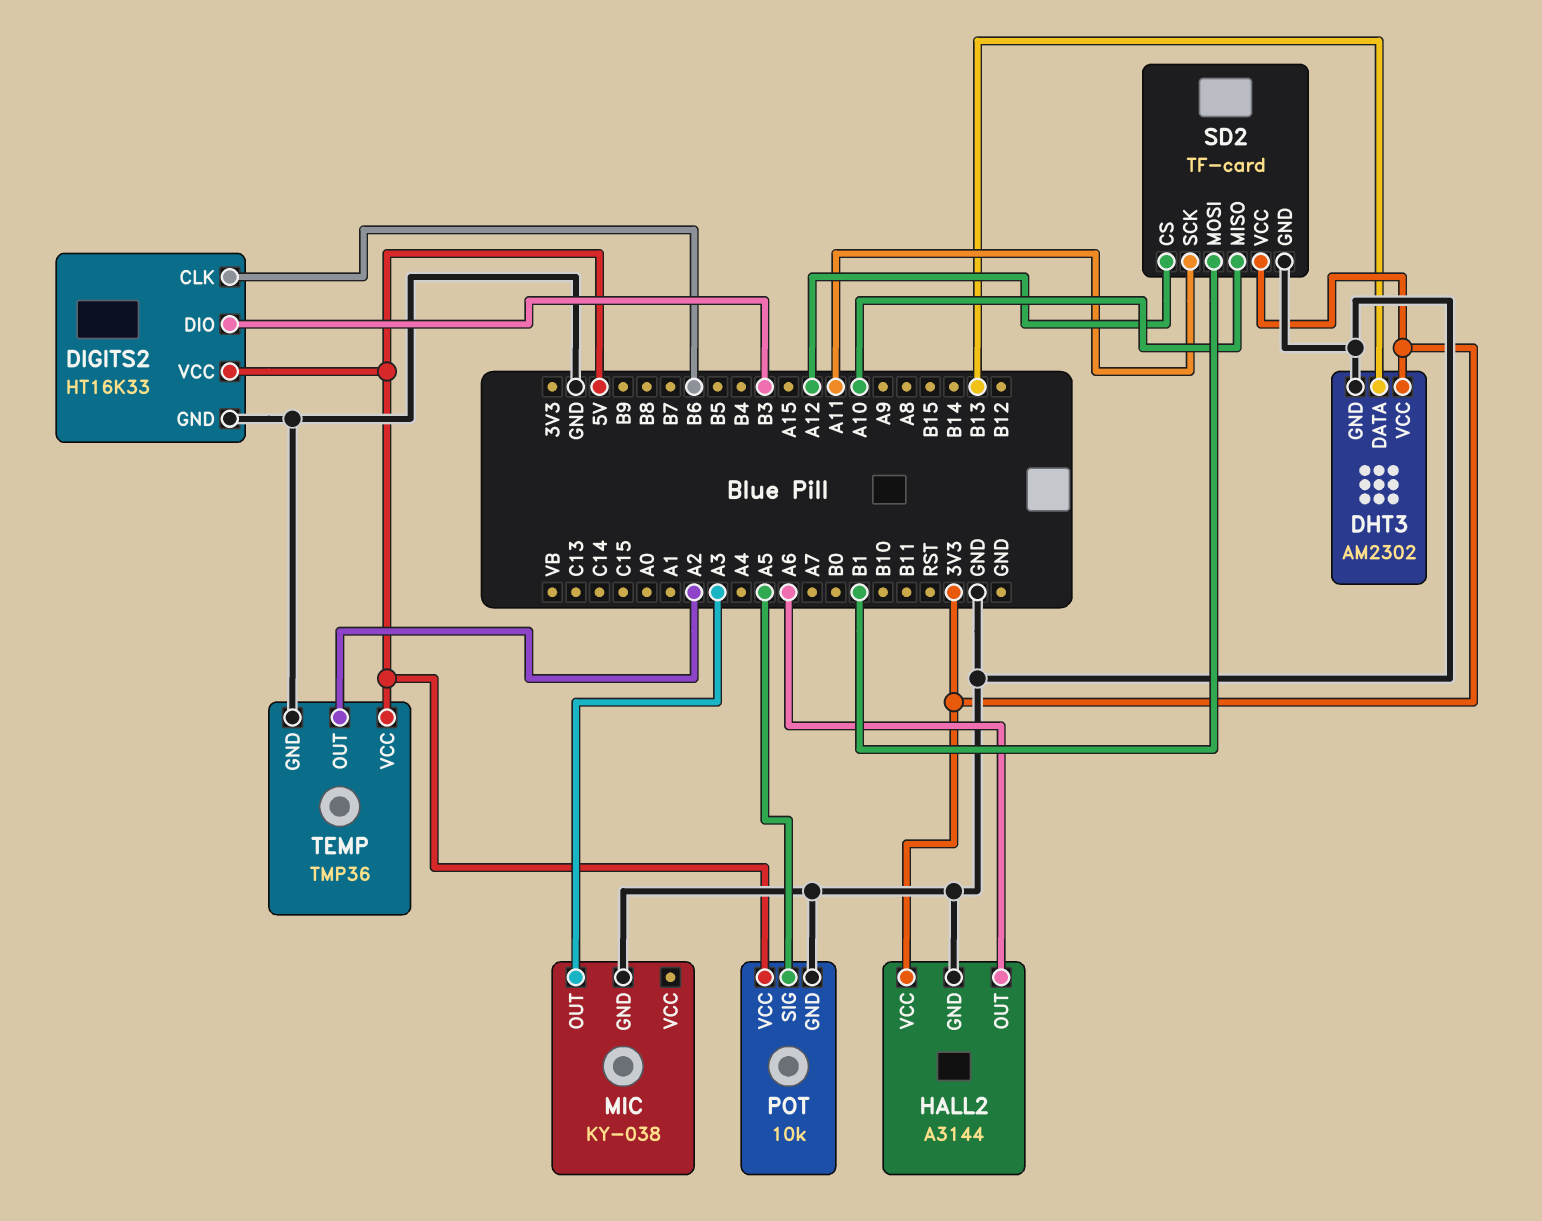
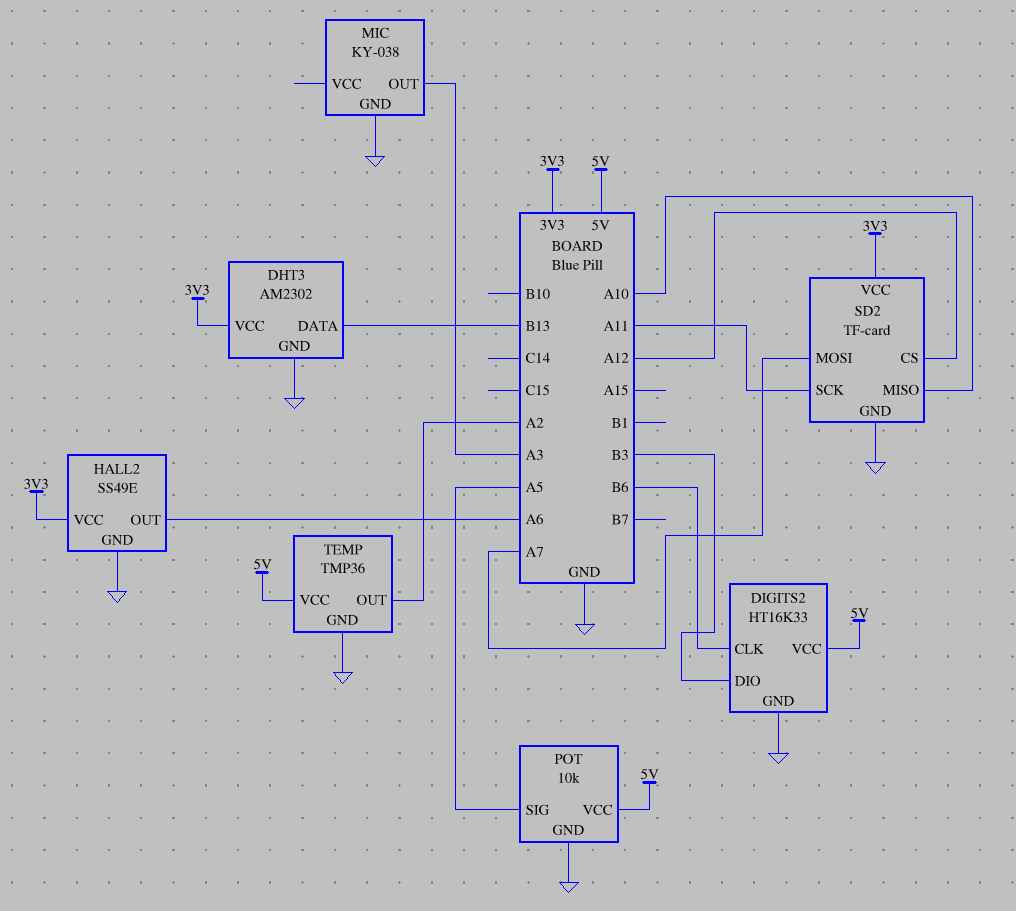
HALL2: A3144 -> SS49E
SD2 pin MOSI: B1 -> A7

